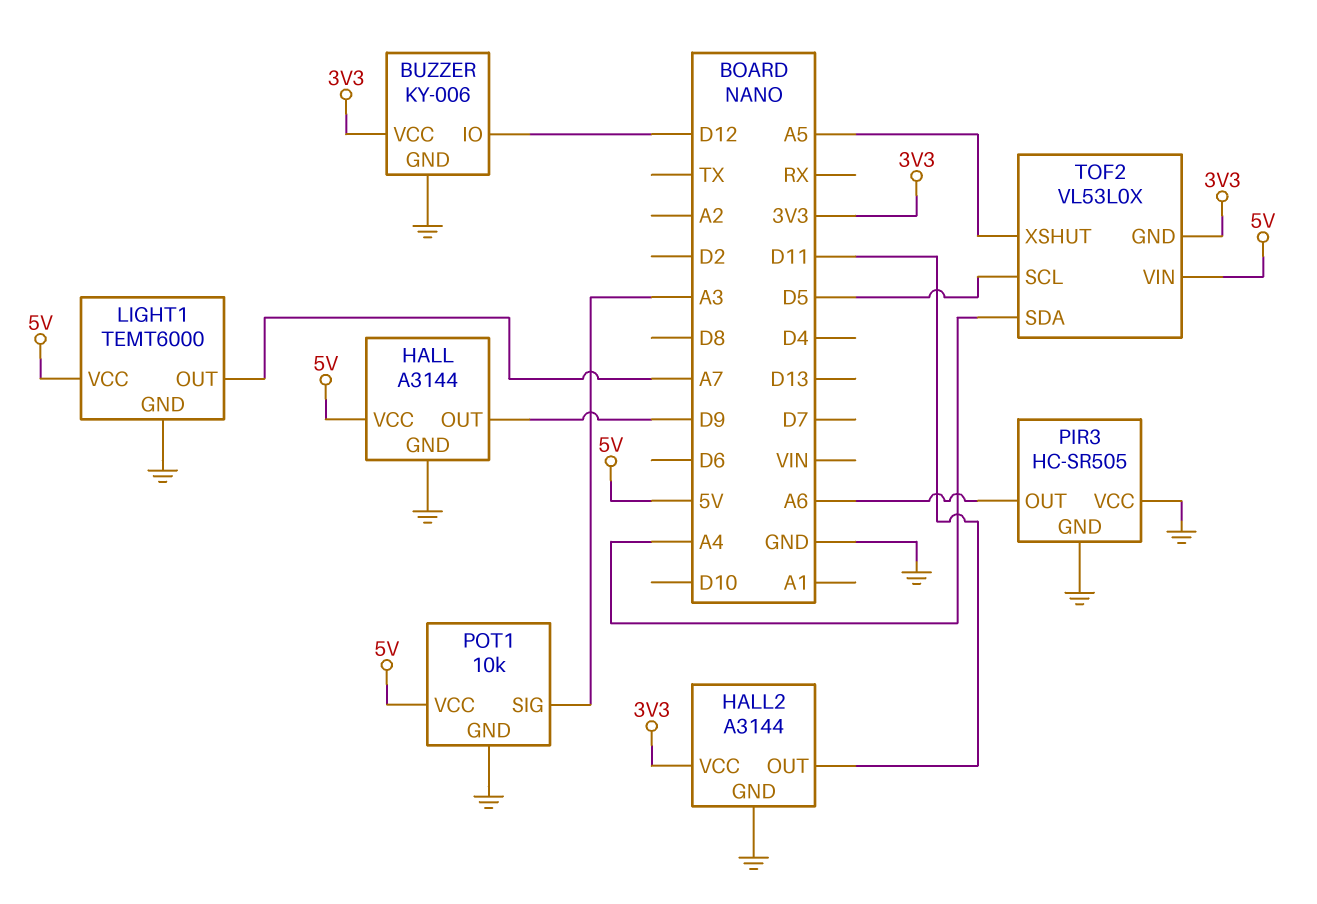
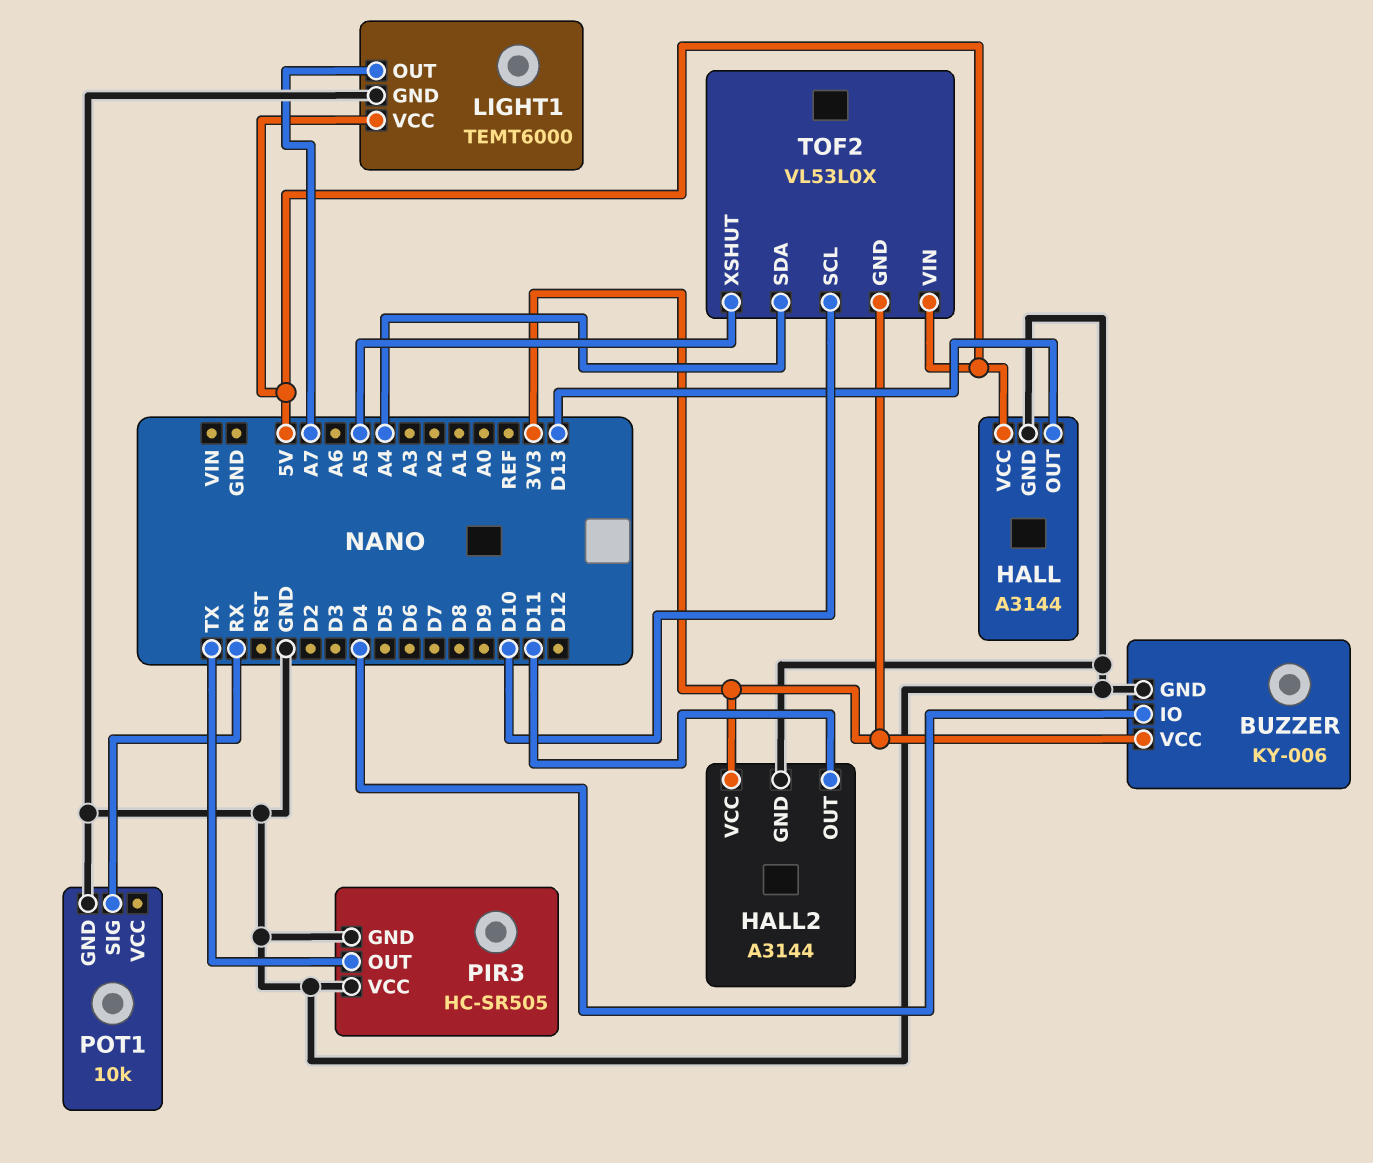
BUZZER pin IO: D12 -> D4
HALL pin OUT: D9 -> D13
PIR3 pin OUT: A6 -> TX
POT1 pin SIG: A3 -> RX
POT1 pin VCC: 5V -> none
TOF2 pin SCL: D5 -> D10

